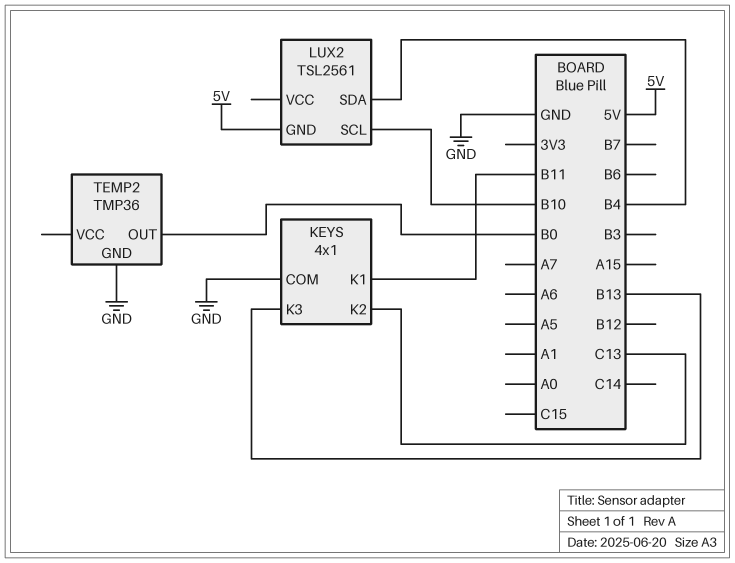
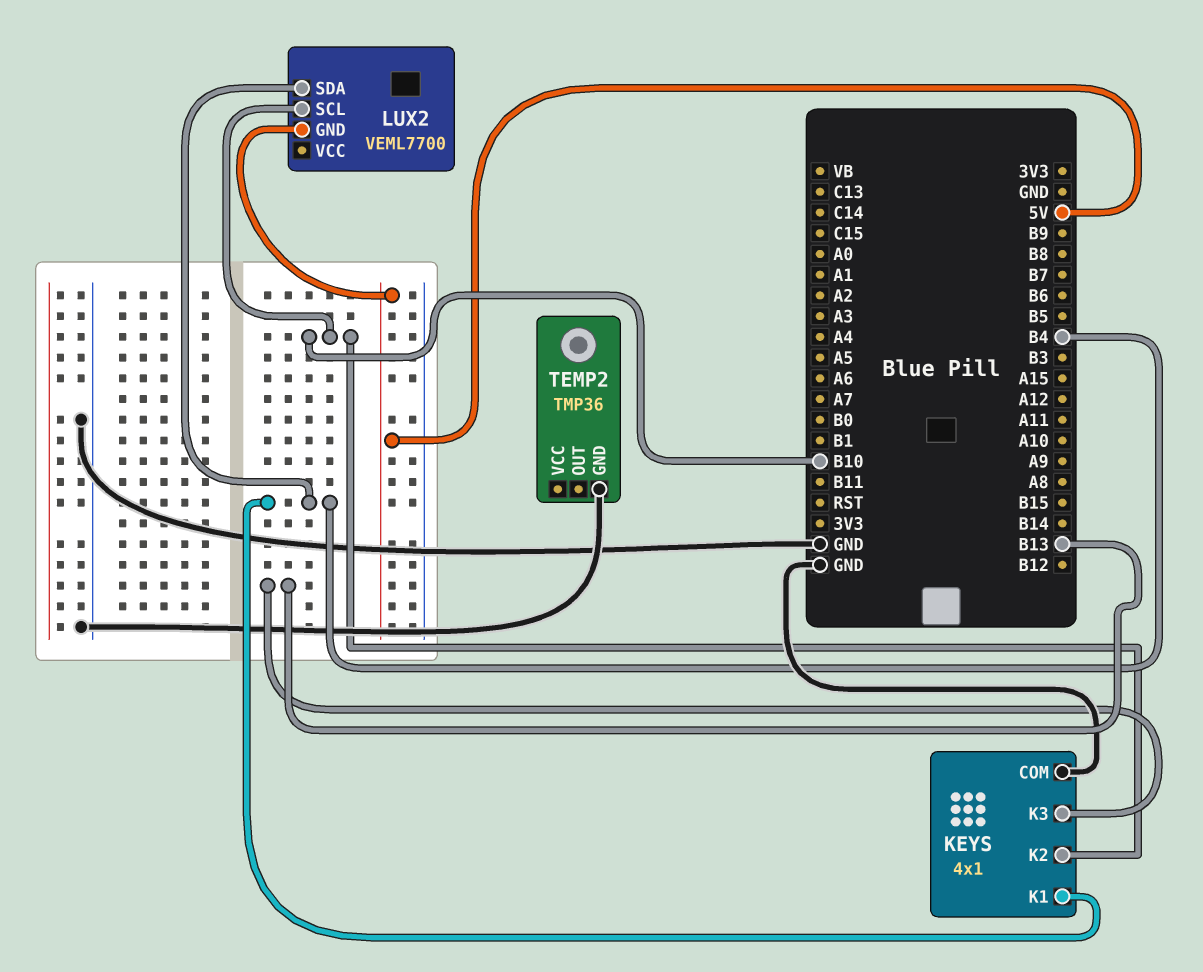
KEYS pin K1: B11 -> B4
KEYS pin K2: C13 -> B10
LUX2: TSL2561 -> VEML7700
TEMP2 pin OUT: B0 -> none

